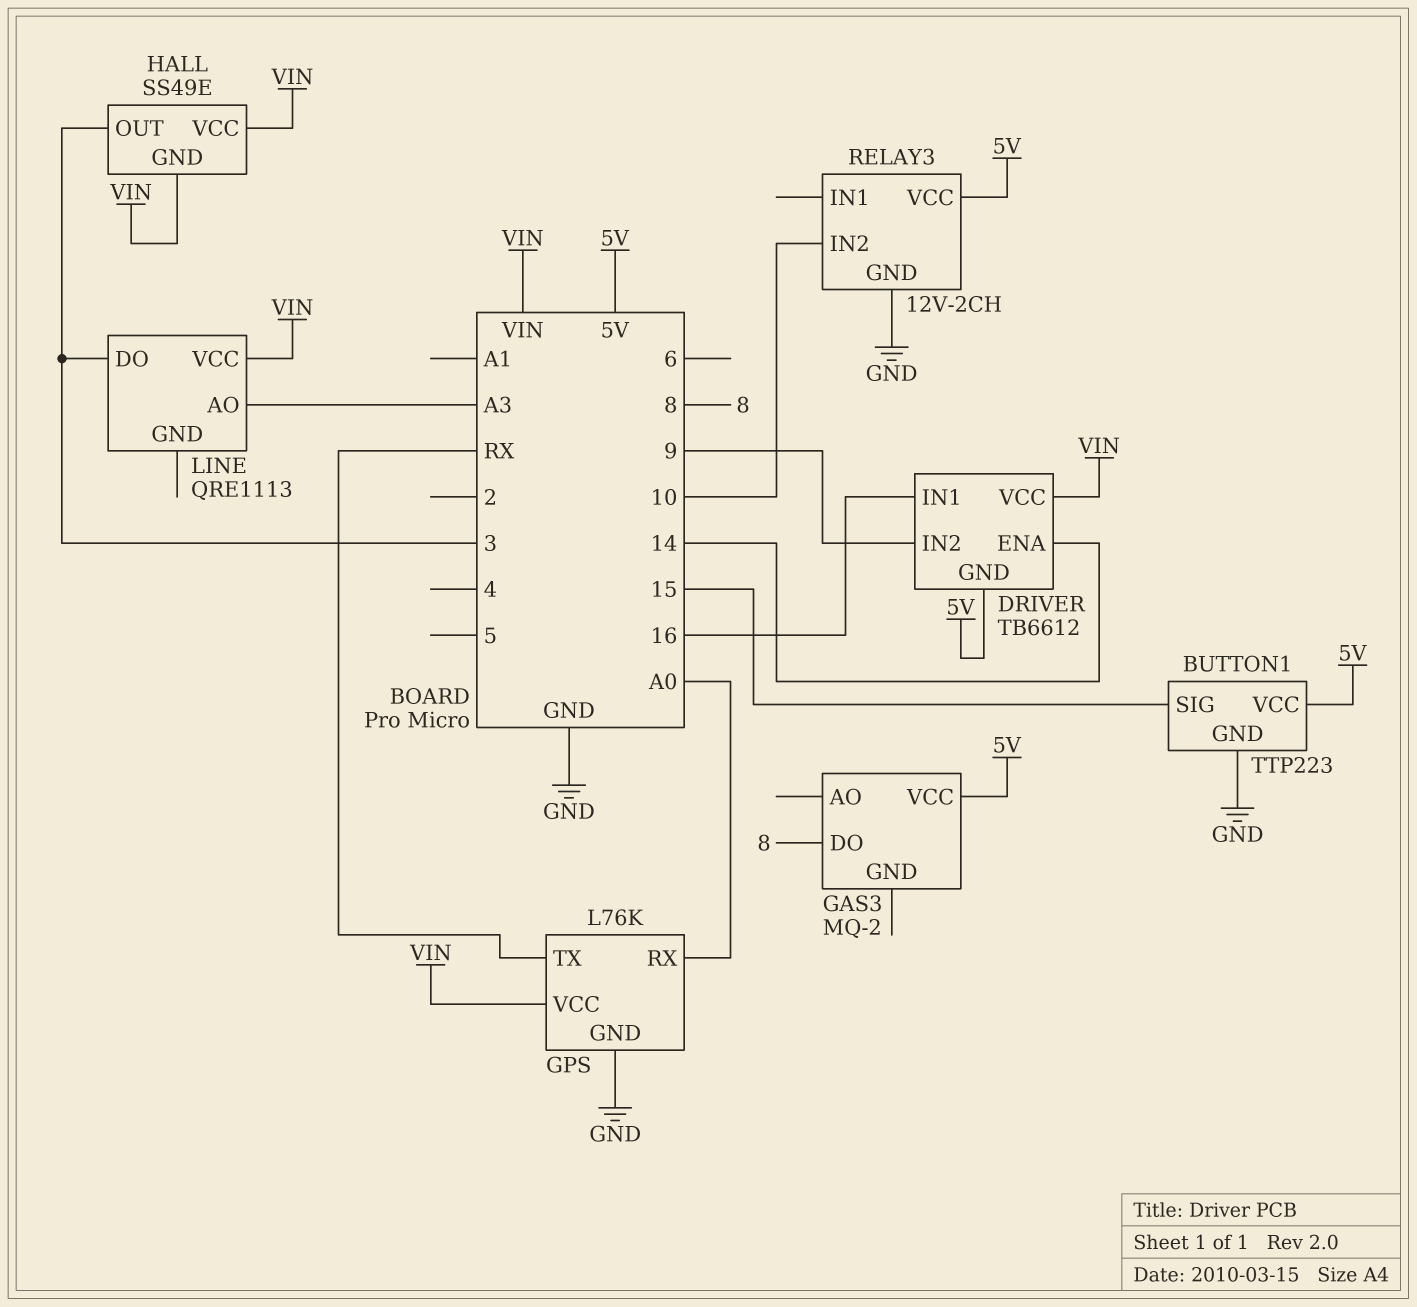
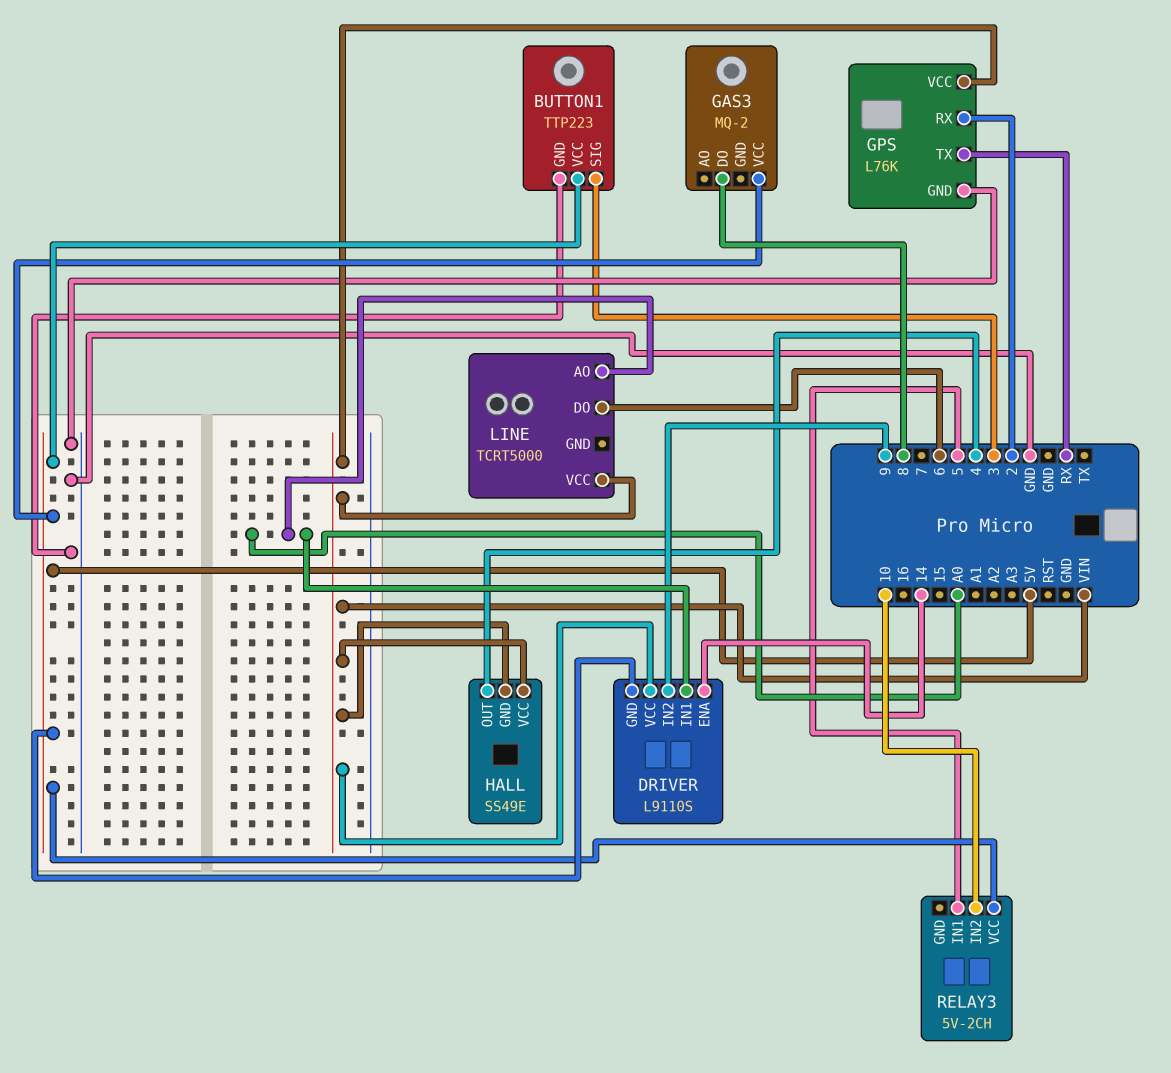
BUTTON1 pin SIG: 15 -> 3
DRIVER: TB6612 -> L9110S
DRIVER pin IN1: 16 -> A0
GPS pin RX: A0 -> 2
HALL pin OUT: 3 -> 4
LINE: QRE1113 -> TCRT5000
LINE pin AO: A3 -> A0
LINE pin DO: 3 -> 6
RELAY3: 12V-2CH -> 5V-2CH
RELAY3 pin GND: GND -> none
RELAY3 pin IN1: none -> 5

